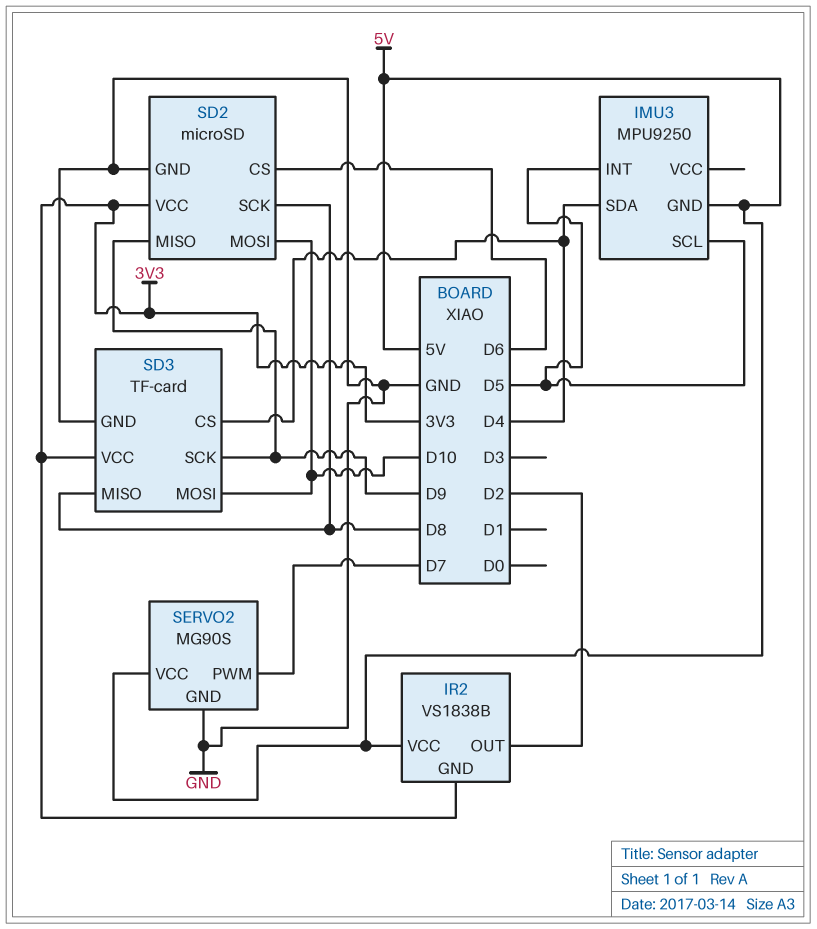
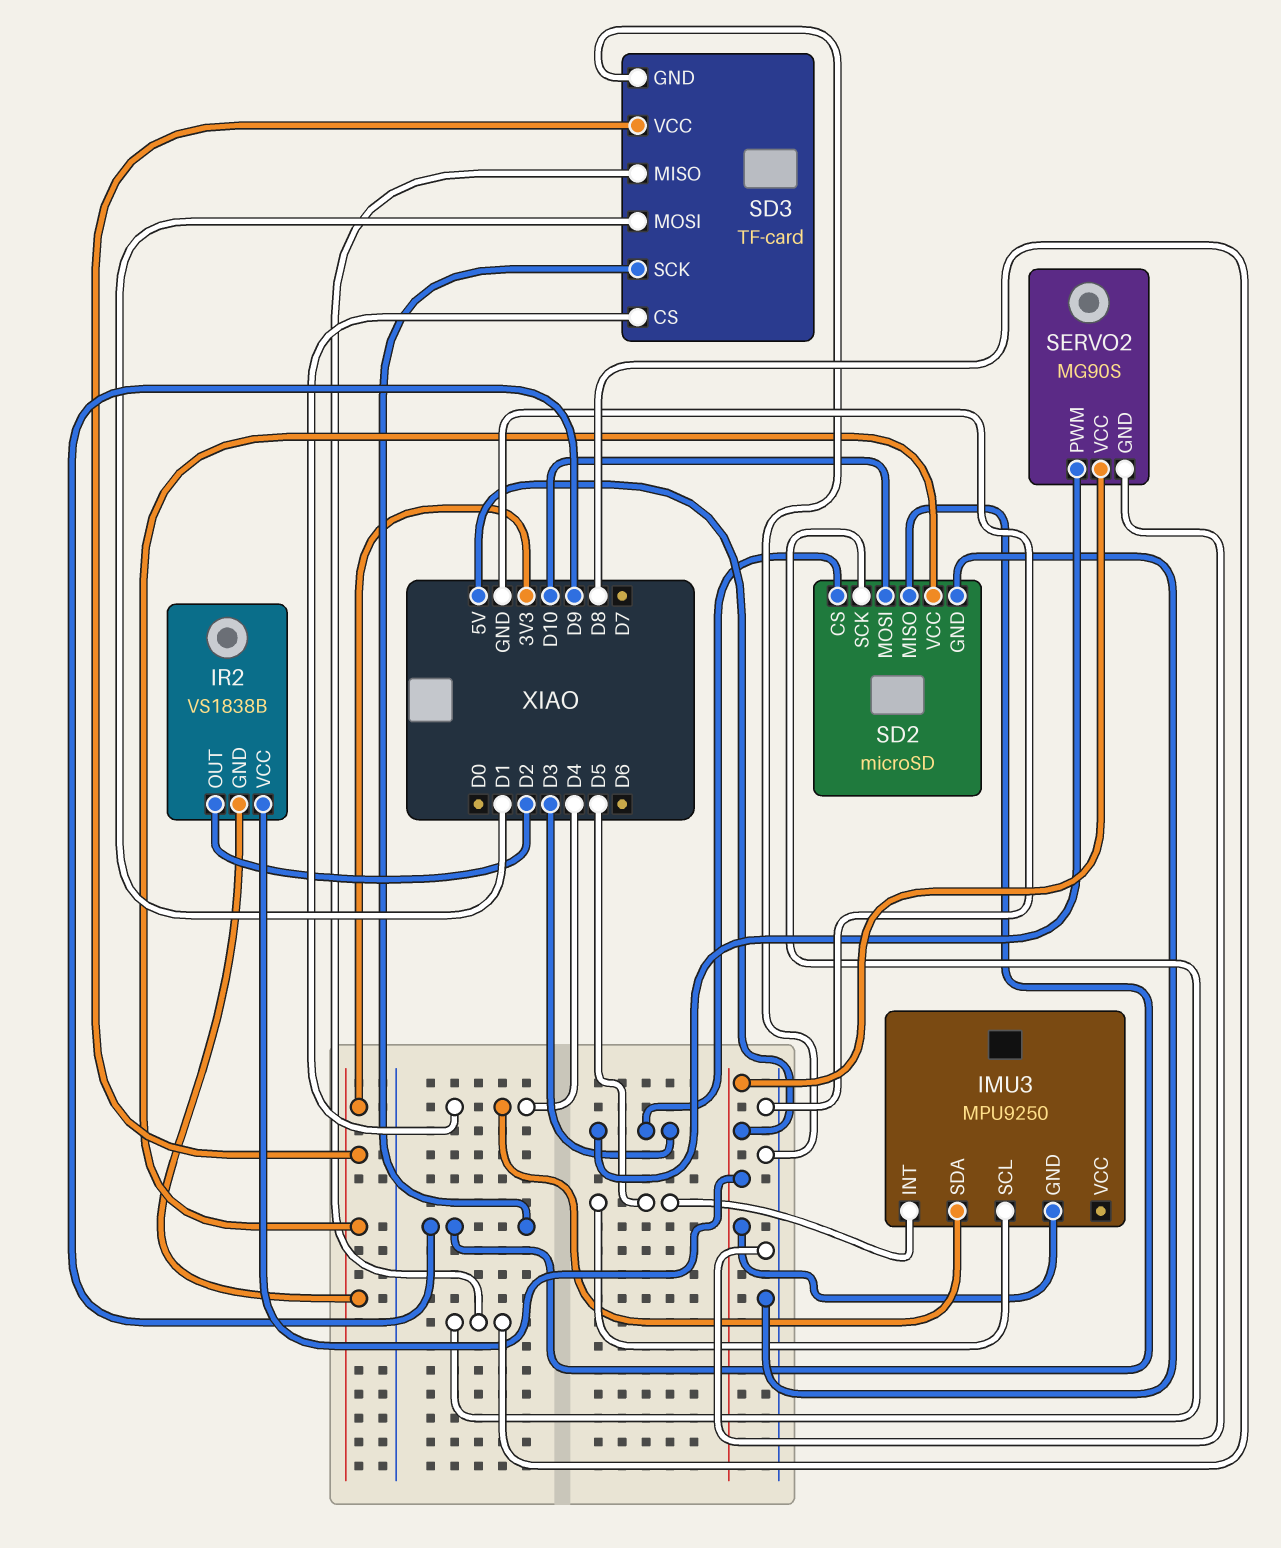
SD2 pin CS: D6 -> D3
SD3 pin MOSI: D10 -> D1
SERVO2 pin PWM: D7 -> D3

